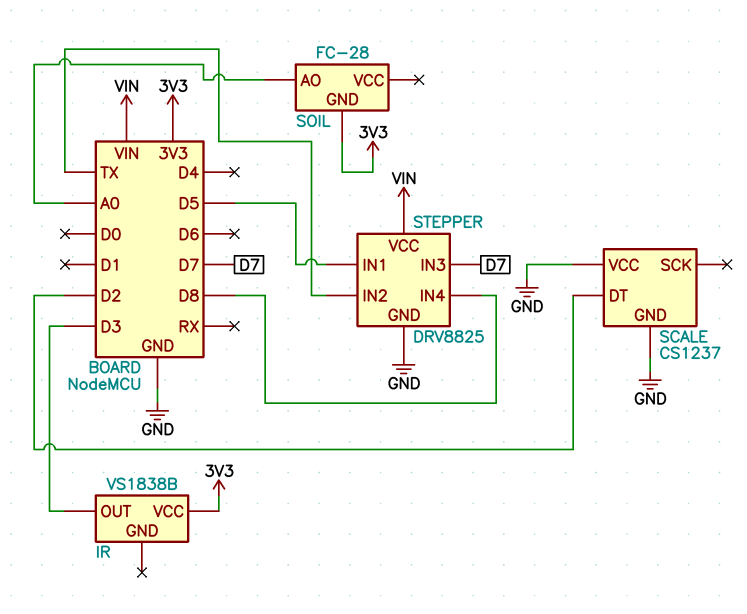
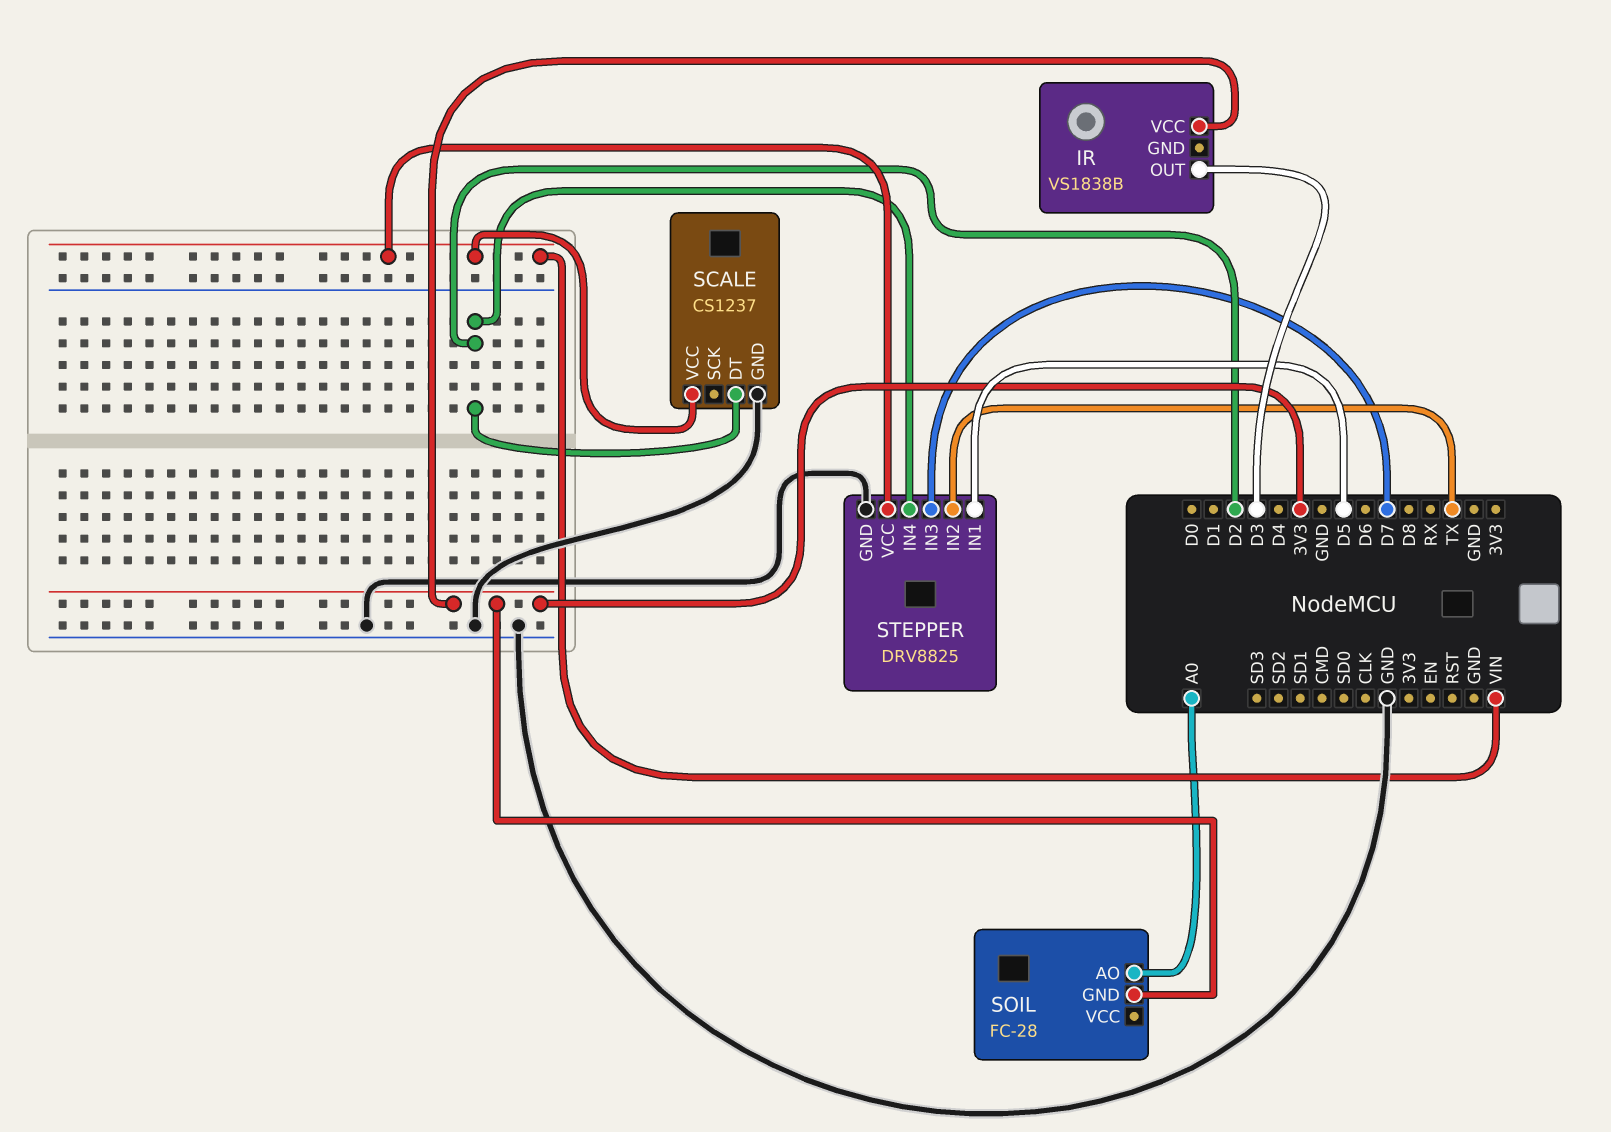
SCALE pin VCC: GND -> VIN
STEPPER pin IN4: D8 -> D2

